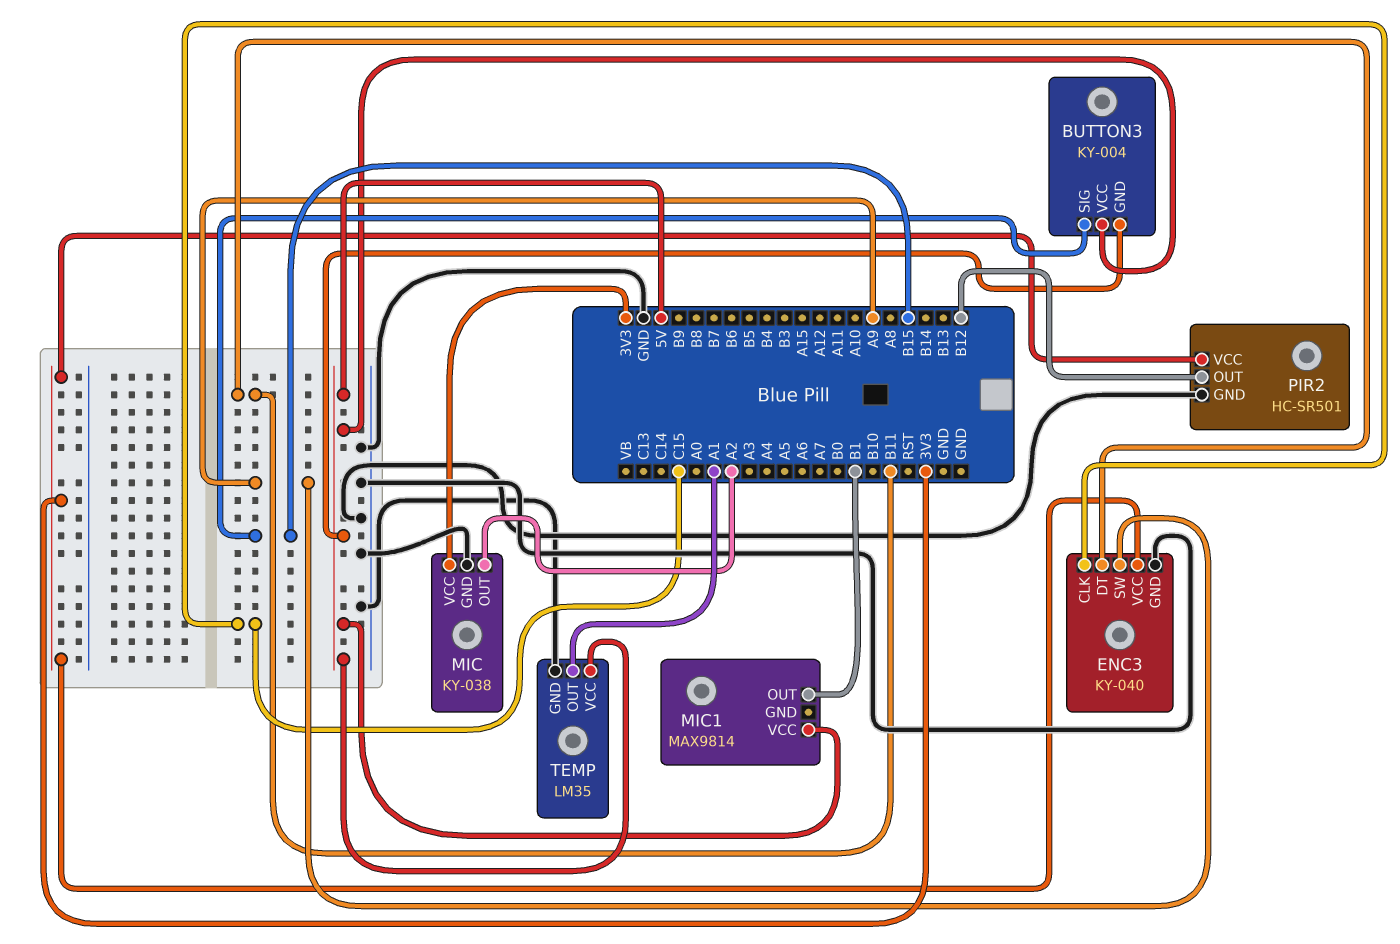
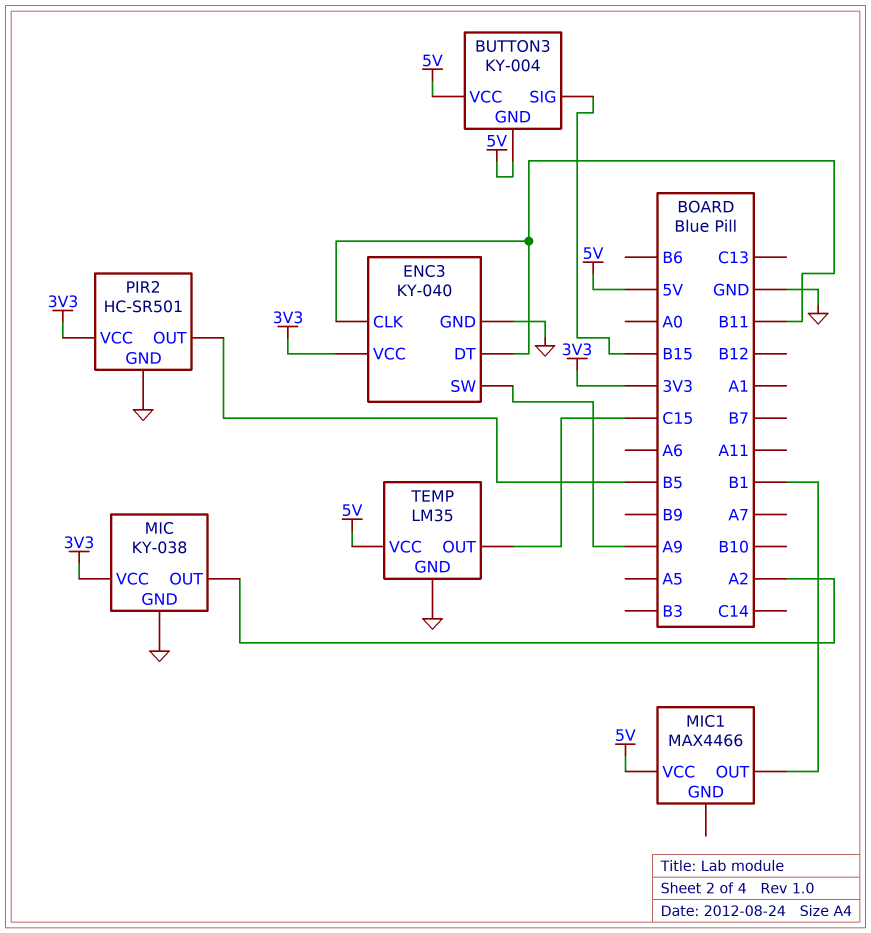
ENC3 pin CLK: C15 -> B11
MIC1: MAX9814 -> MAX4466
PIR2 pin OUT: B12 -> B5
TEMP pin OUT: A1 -> C15

